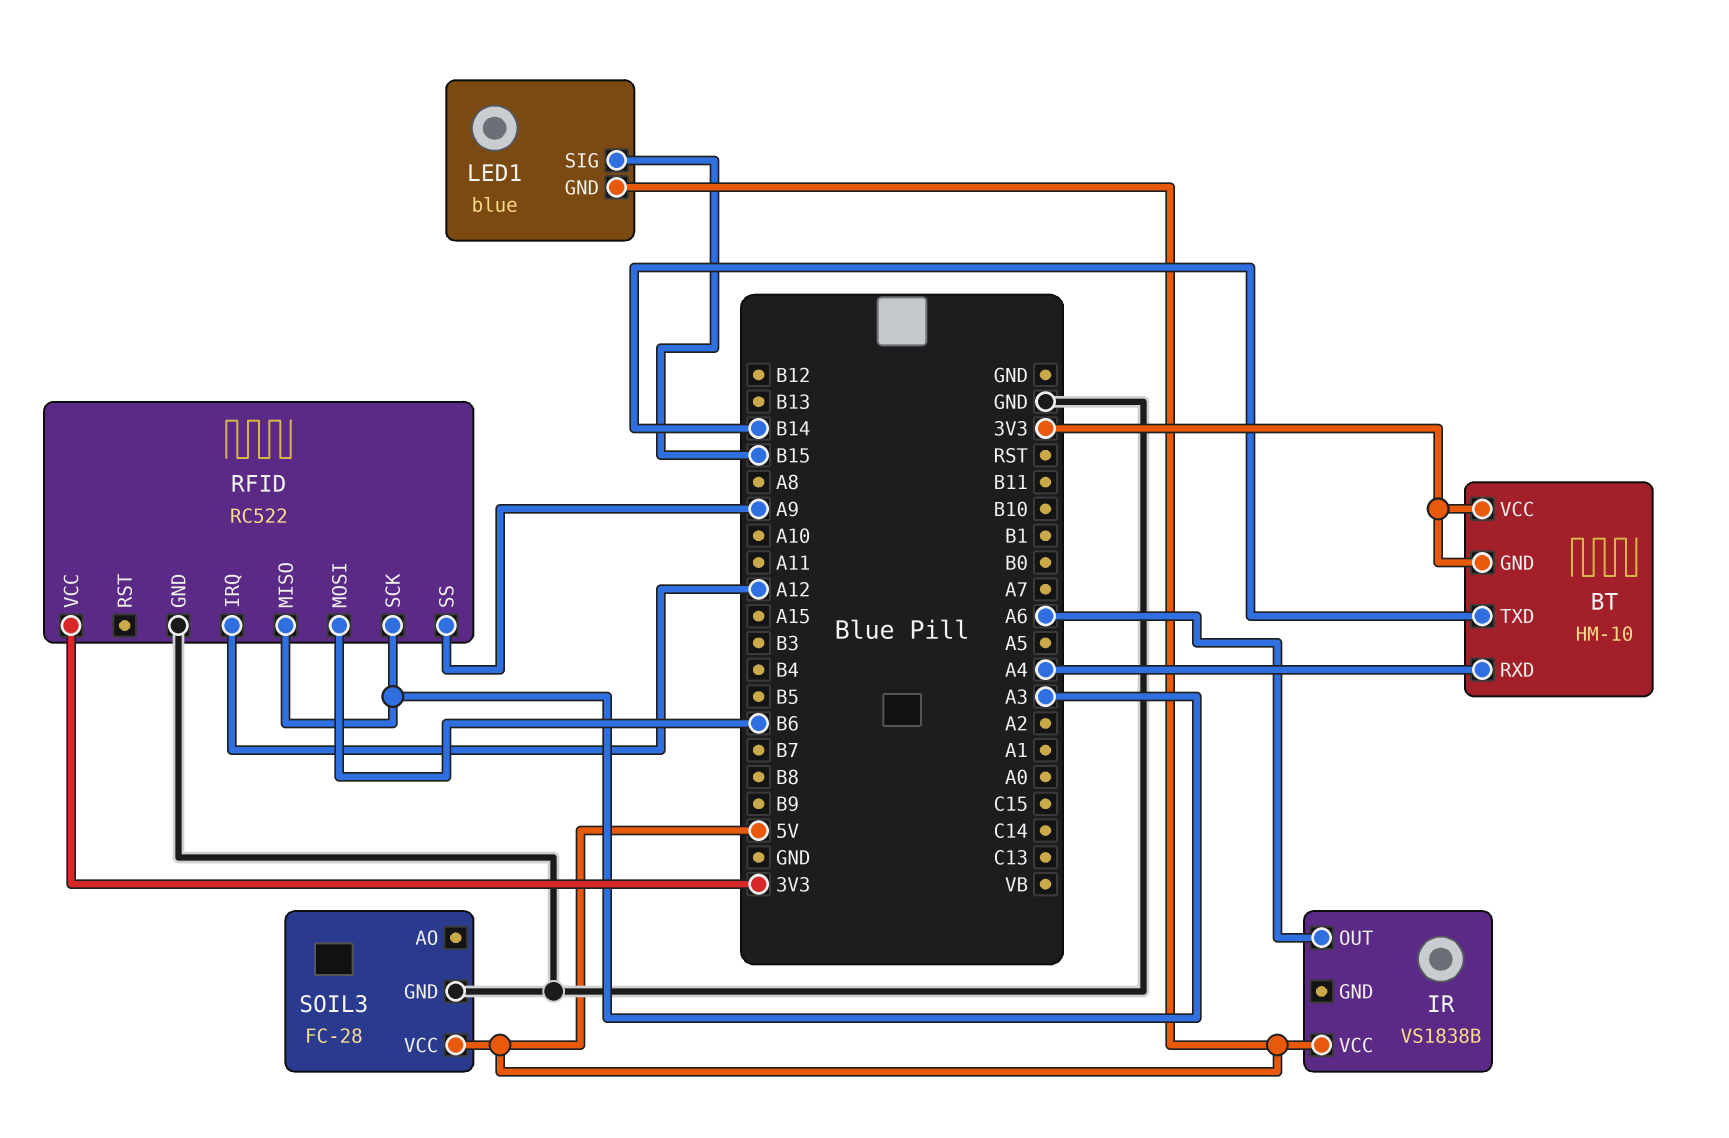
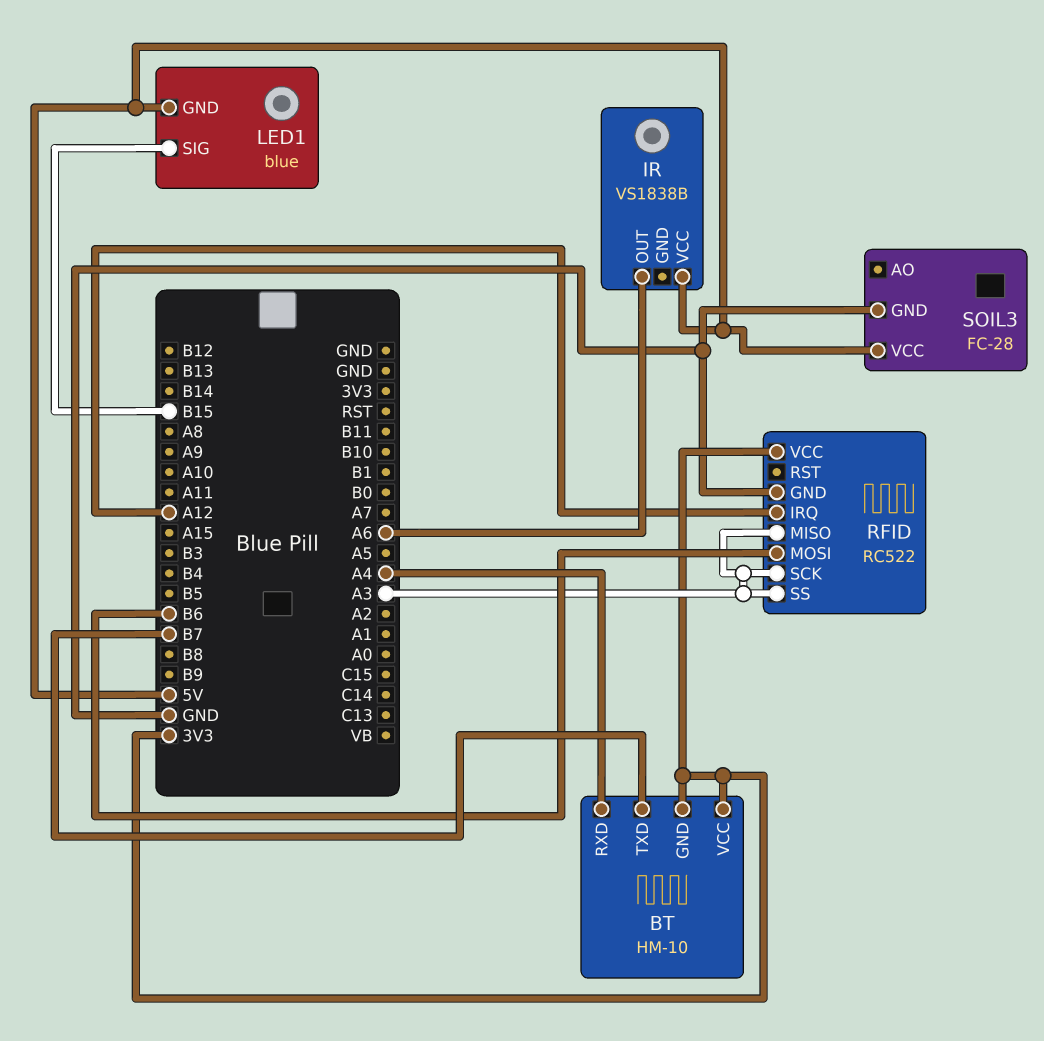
BT pin TXD: B14 -> B7
RFID pin SS: A9 -> A3

